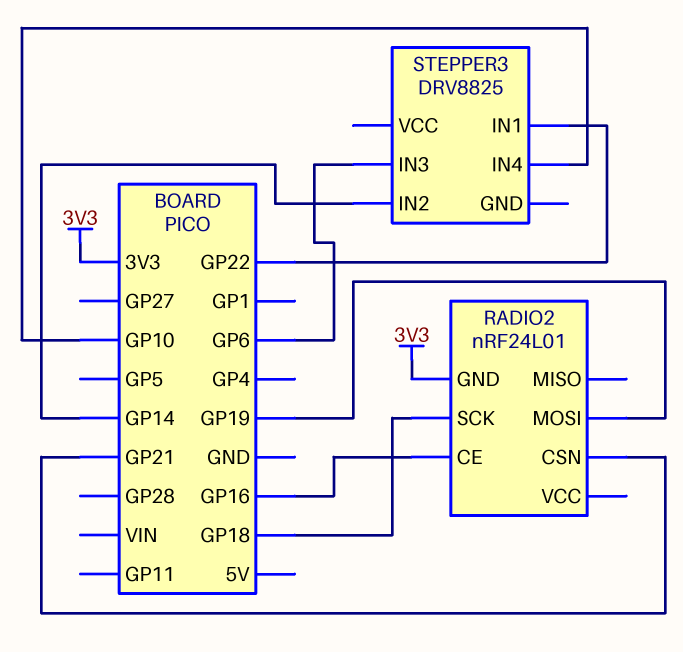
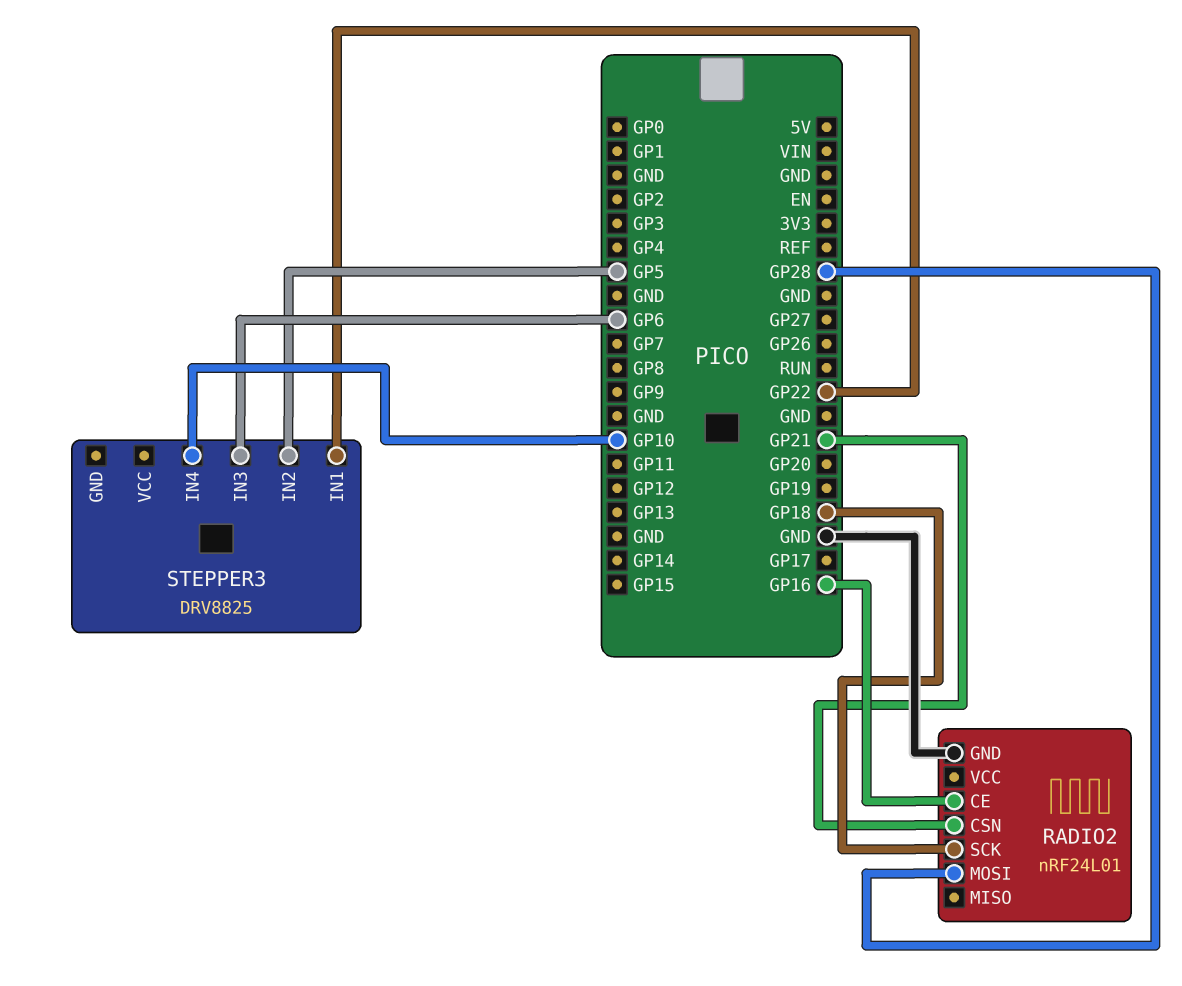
RADIO2 pin GND: 3V3 -> GND
RADIO2 pin MOSI: GP19 -> GP28
STEPPER3 pin IN2: GP14 -> GP5

